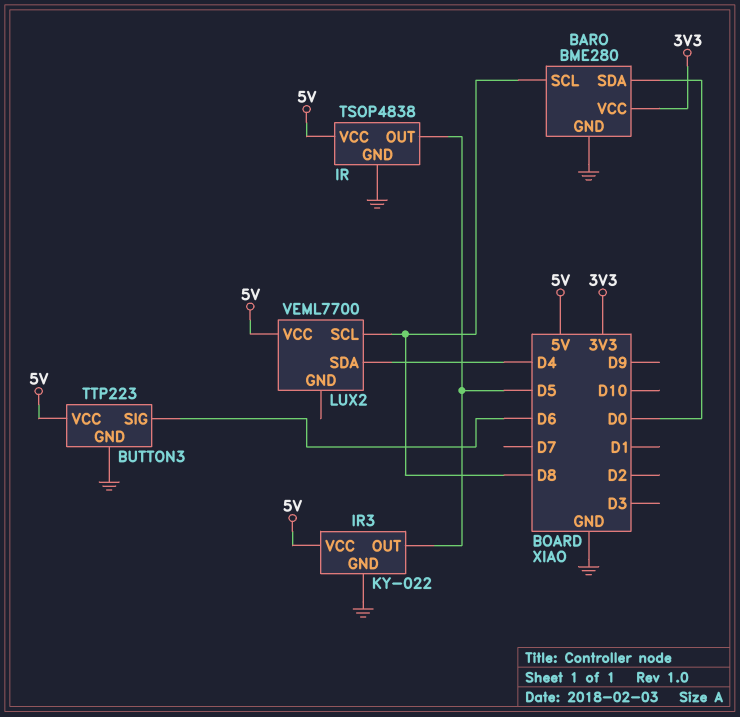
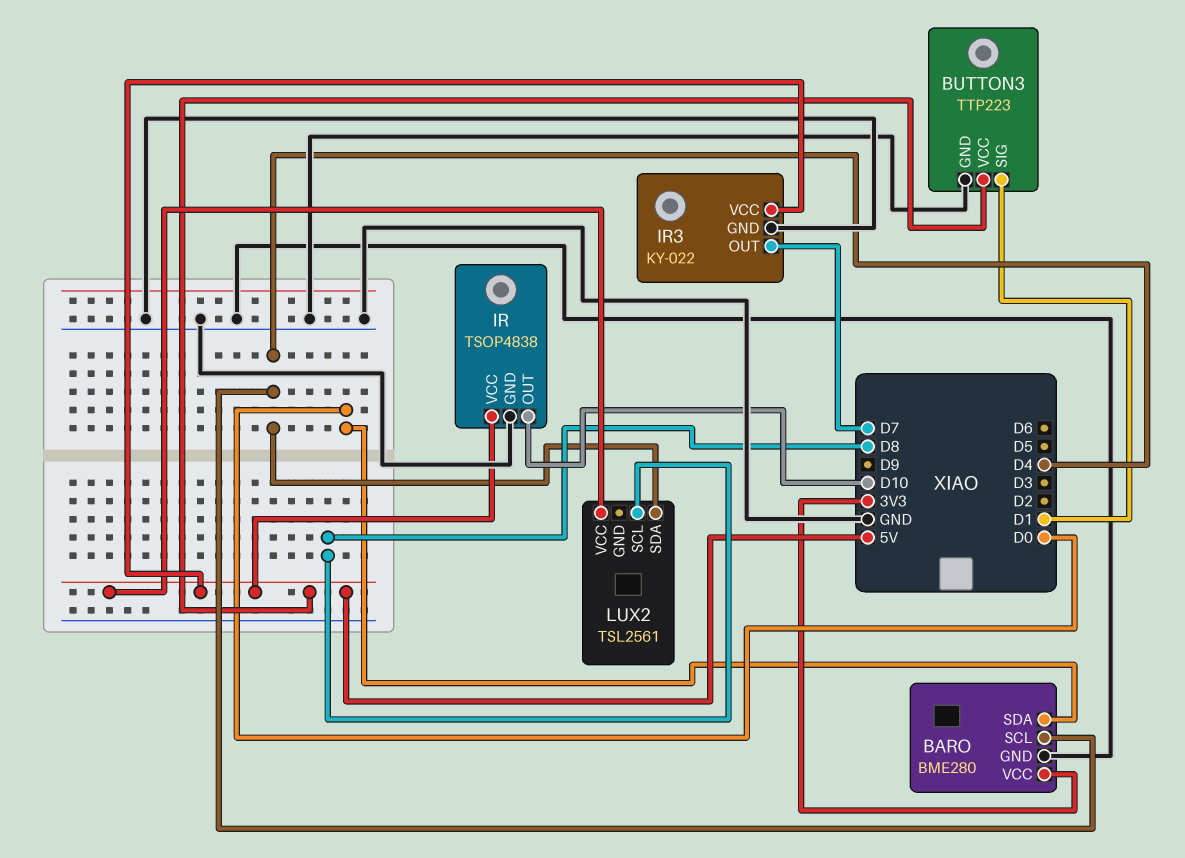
BARO pin SCL: D8 -> D4
BUTTON3 pin SIG: D6 -> D1
IR pin OUT: D5 -> D10
IR3 pin OUT: D5 -> D7
LUX2: VEML7700 -> TSL2561

